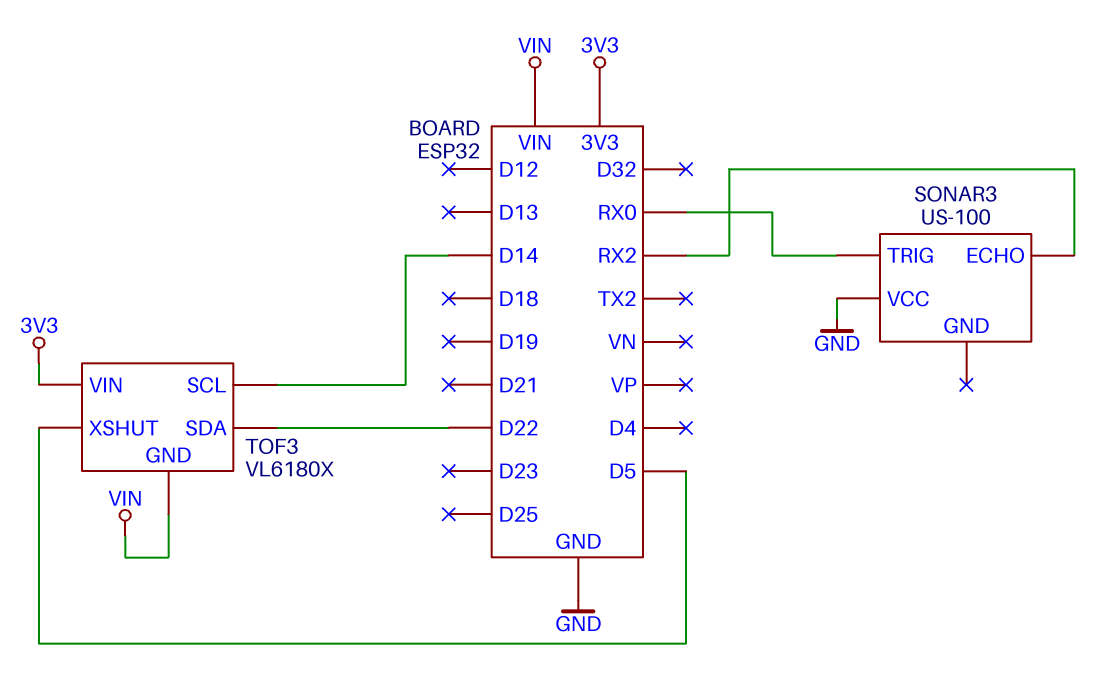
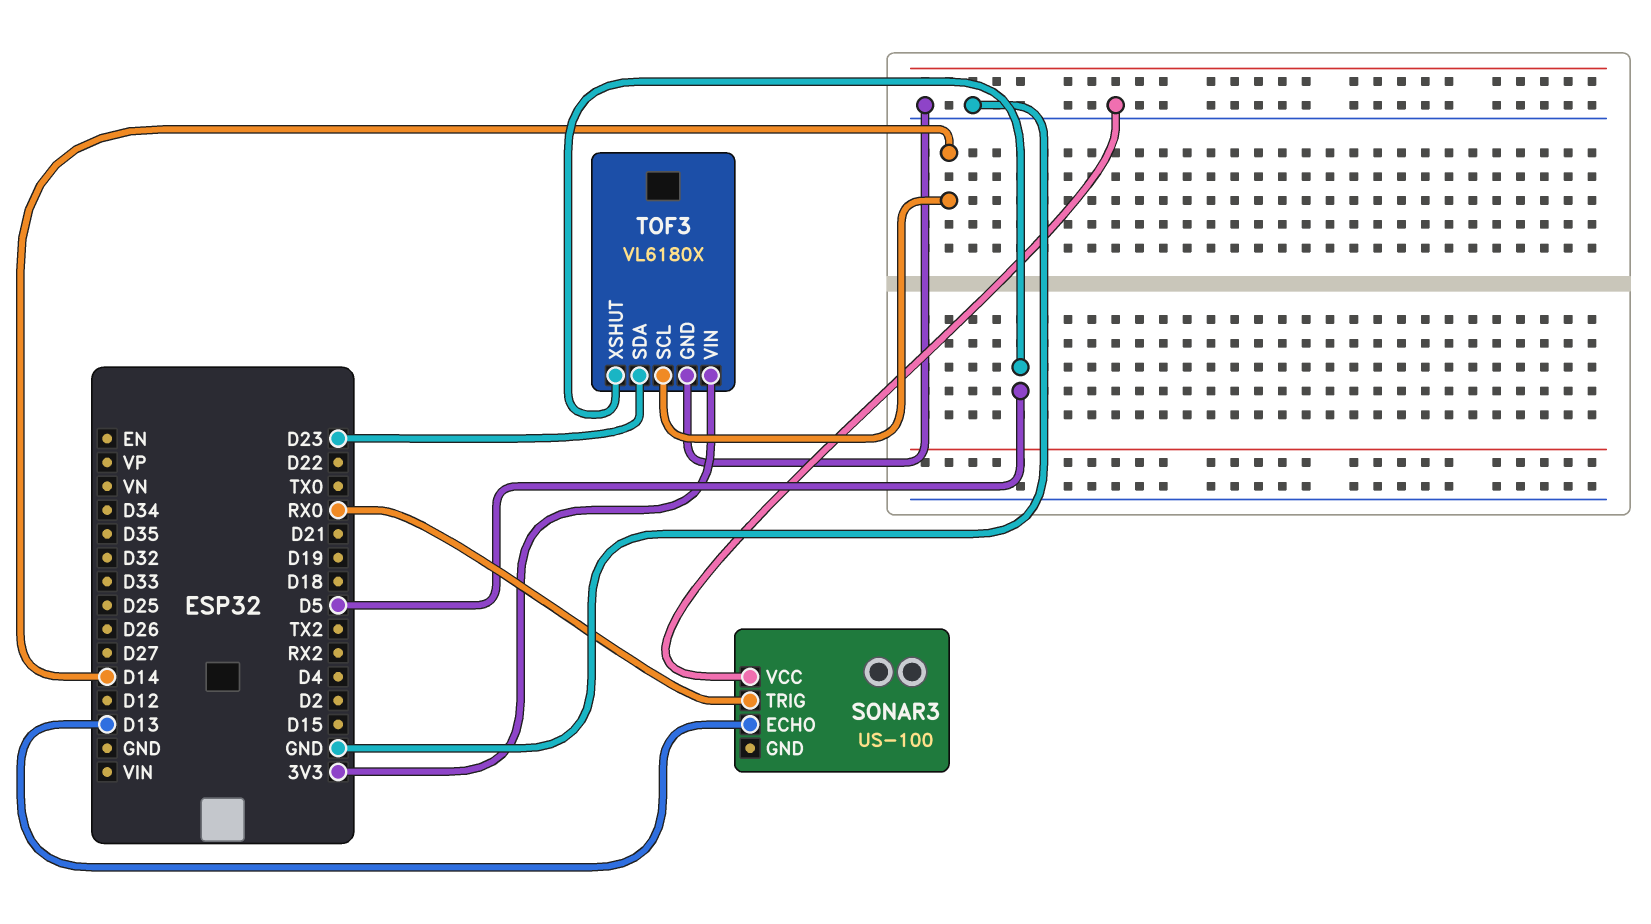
SONAR3 pin ECHO: RX2 -> D13
TOF3 pin GND: VIN -> GND
TOF3 pin SDA: D22 -> D23

